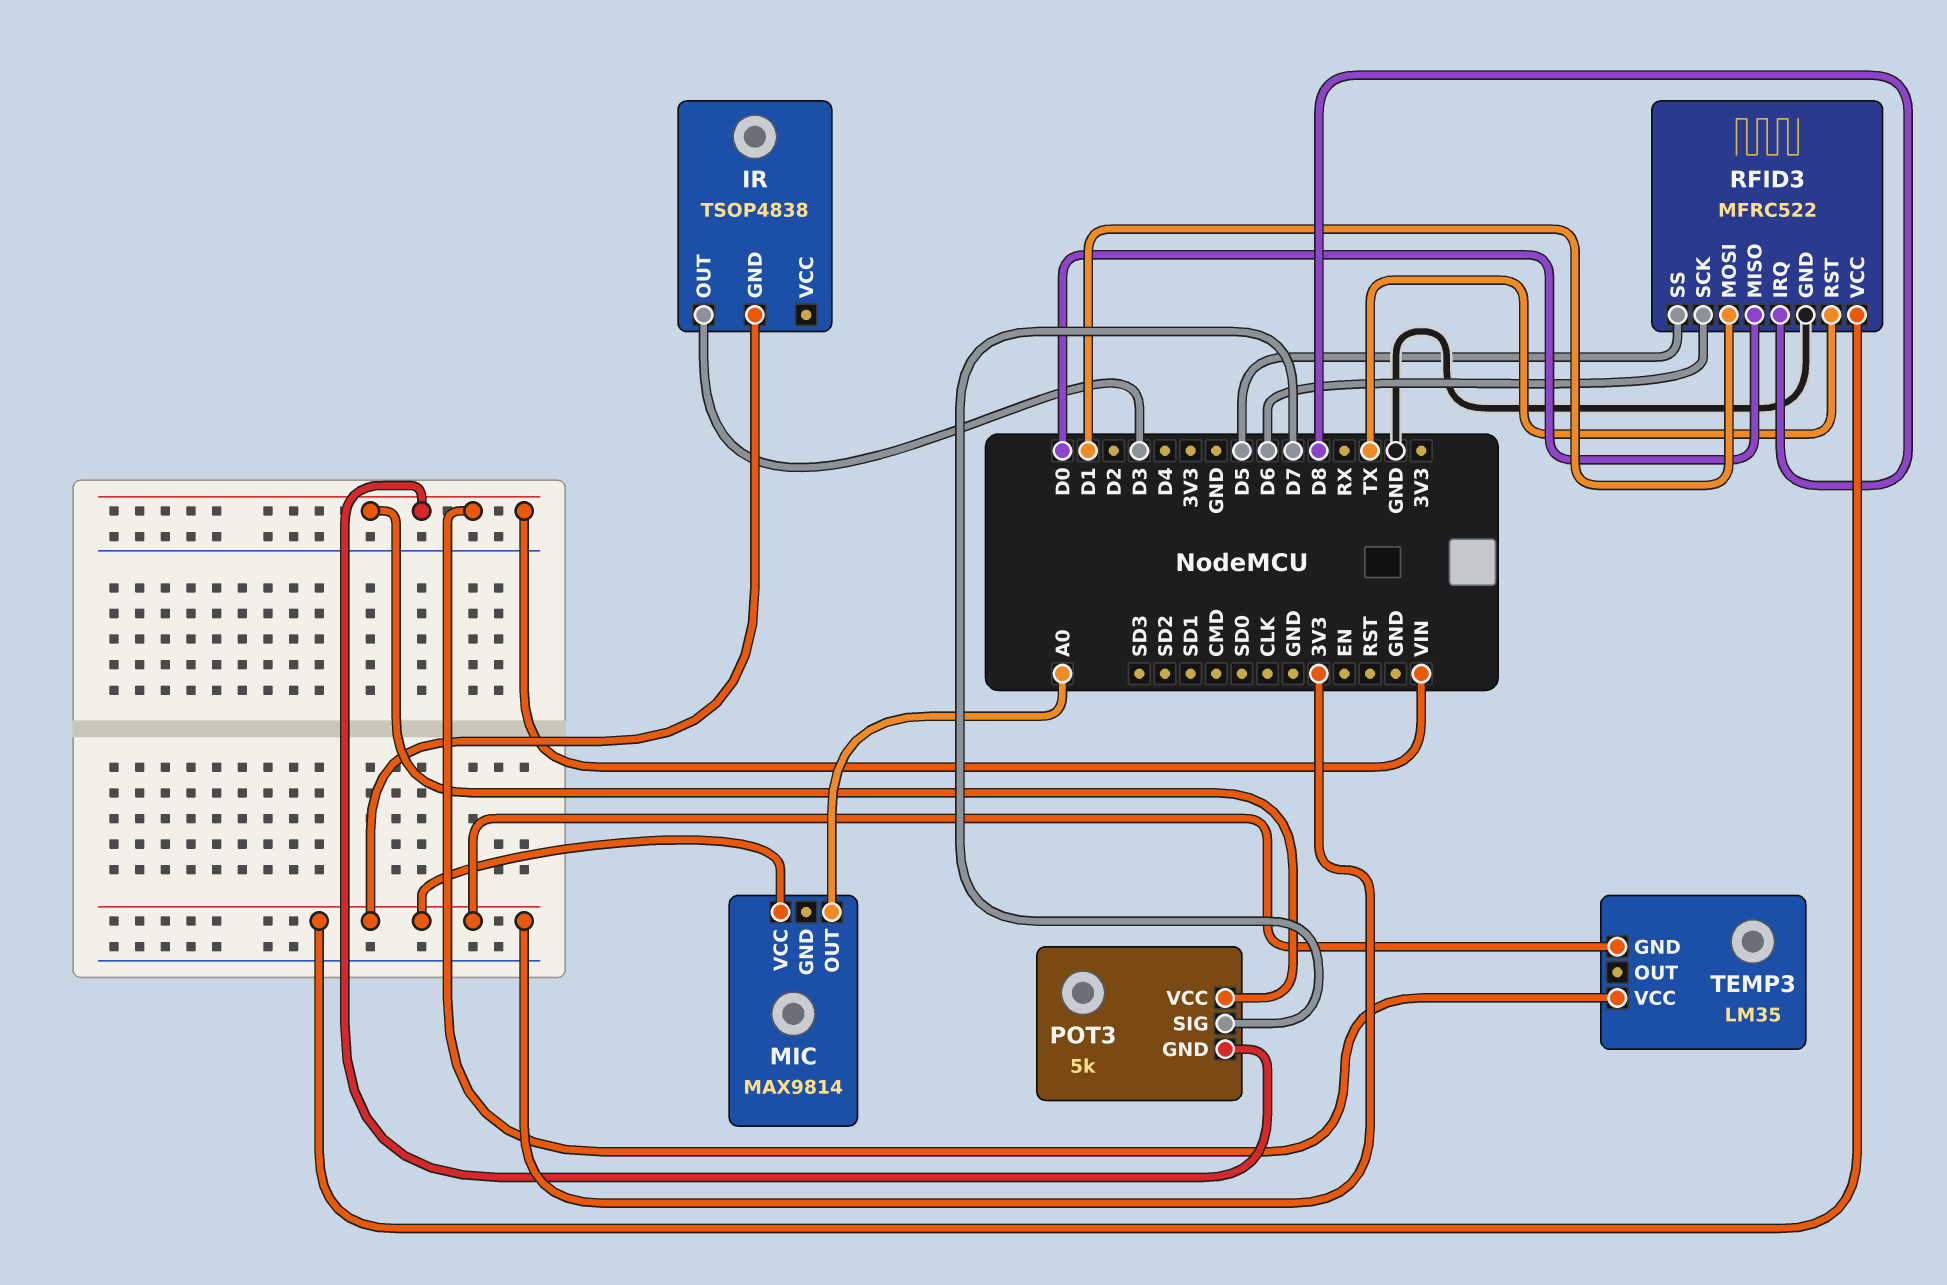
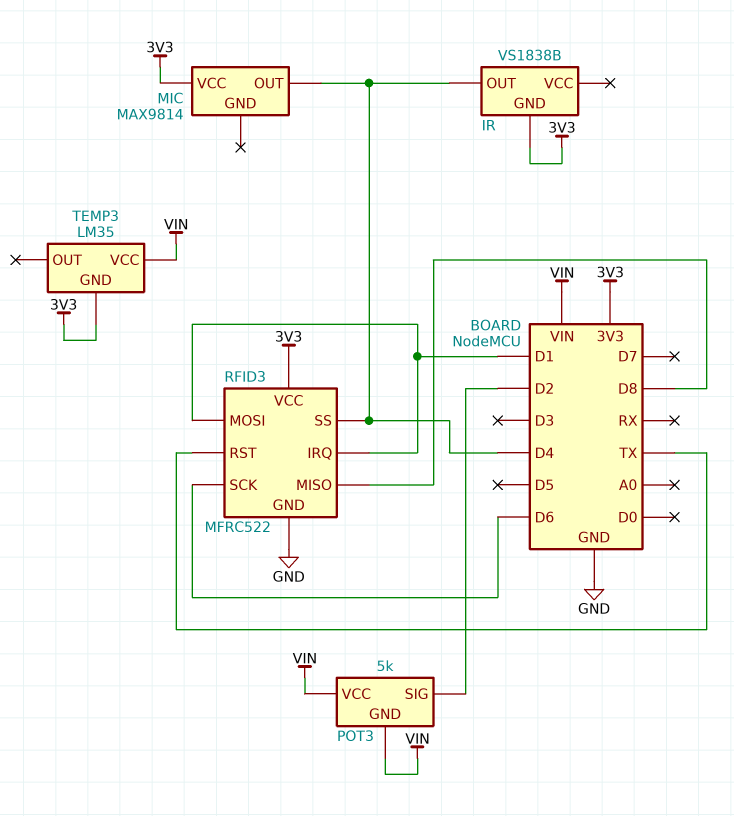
IR: TSOP4838 -> VS1838B
IR pin OUT: D3 -> D4
MIC pin OUT: A0 -> D4
POT3 pin SIG: D7 -> D2
RFID3 pin IRQ: D8 -> D1
RFID3 pin MISO: D0 -> D8
RFID3 pin SS: D5 -> D4

